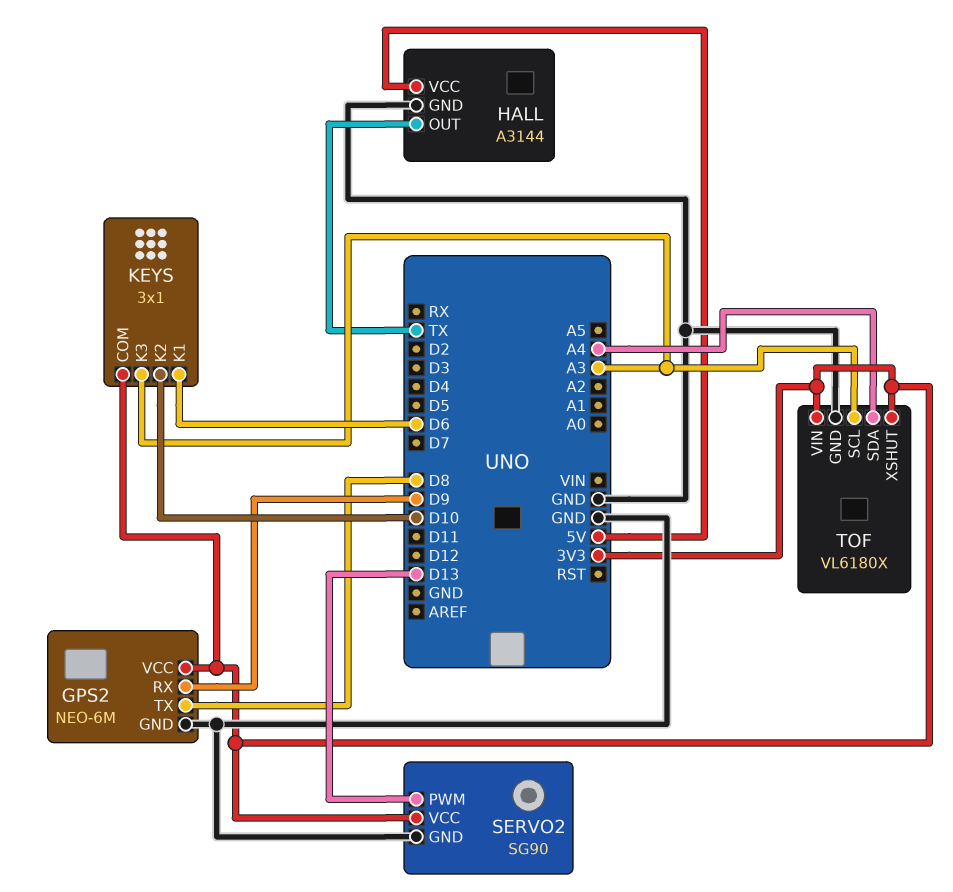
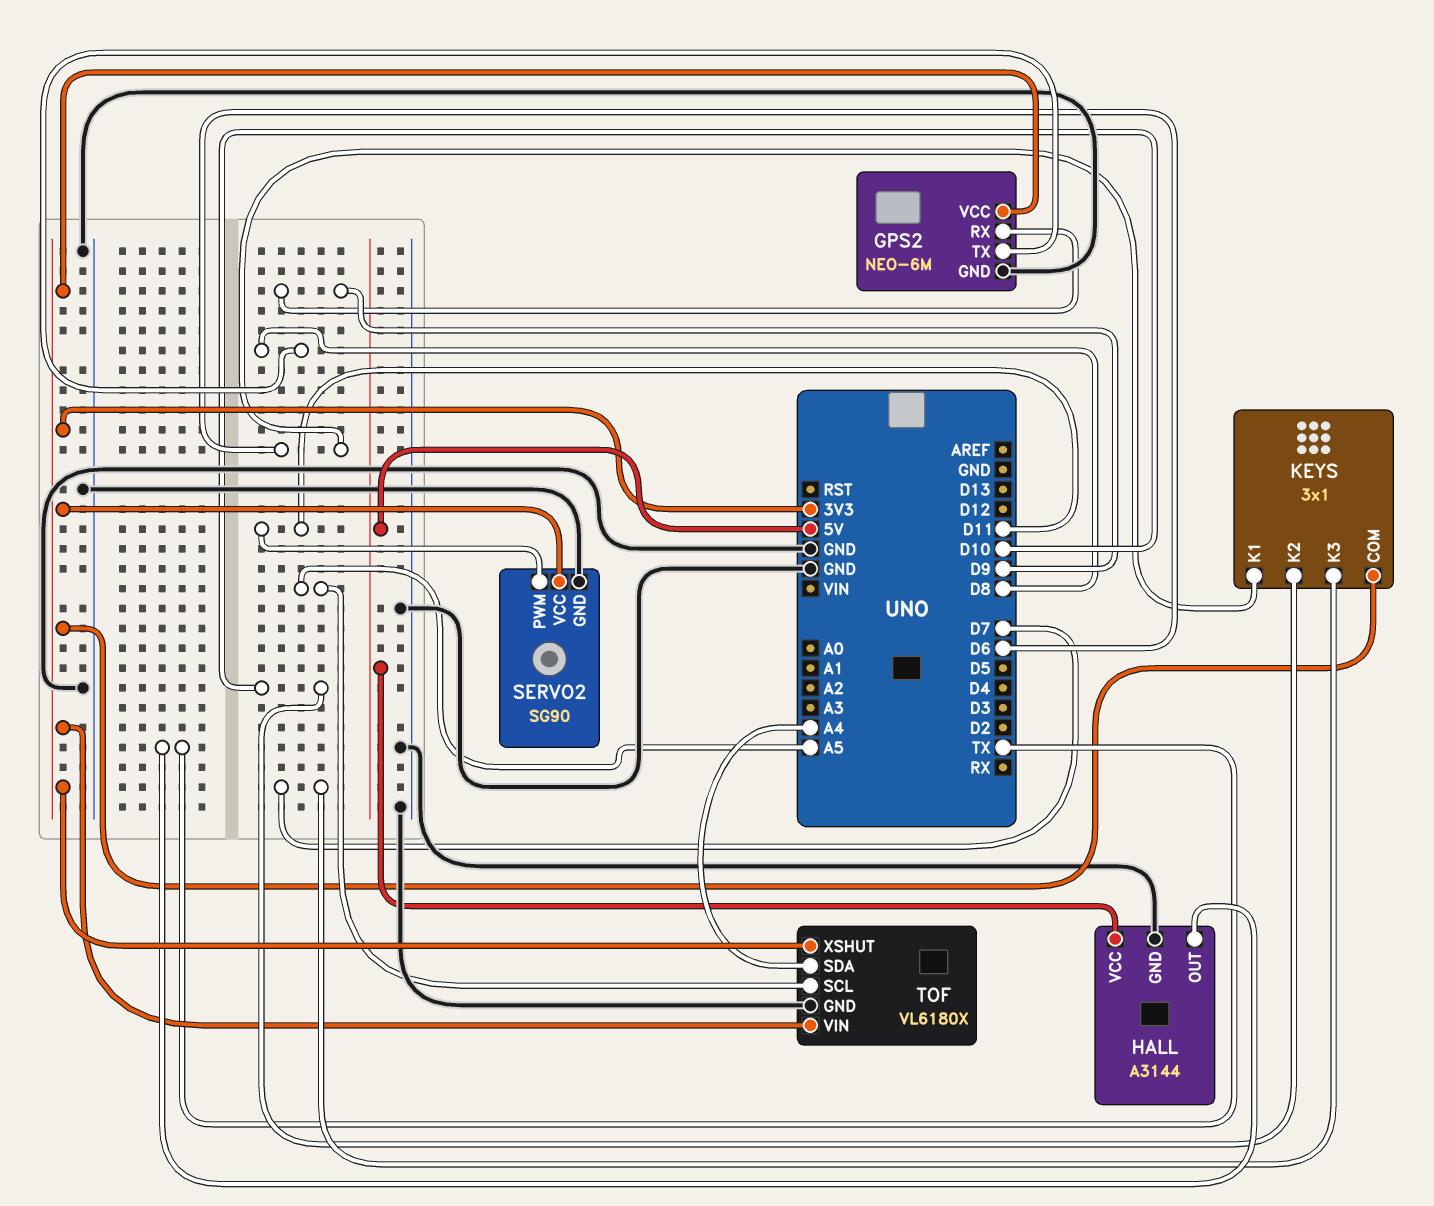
KEYS pin K3: A3 -> D7
SERVO2 pin PWM: D13 -> D11
TOF pin SCL: A3 -> A5

